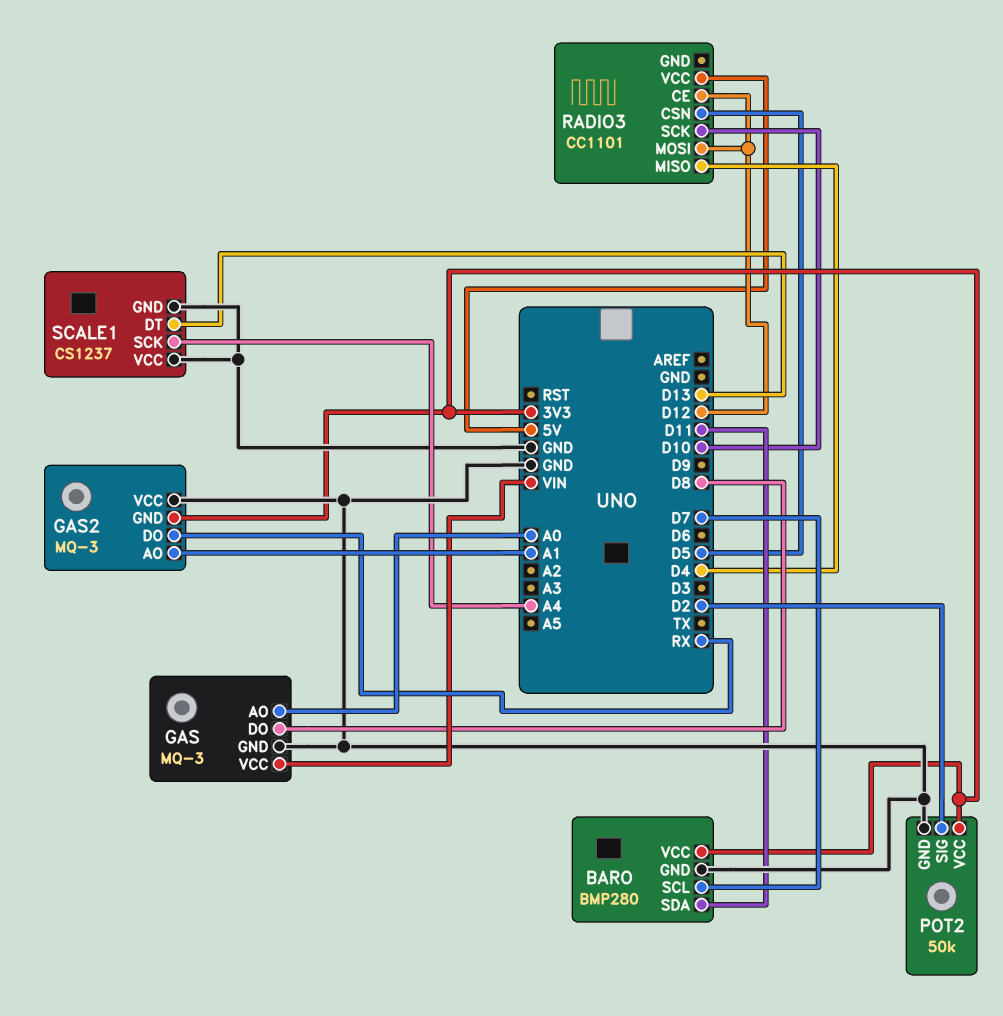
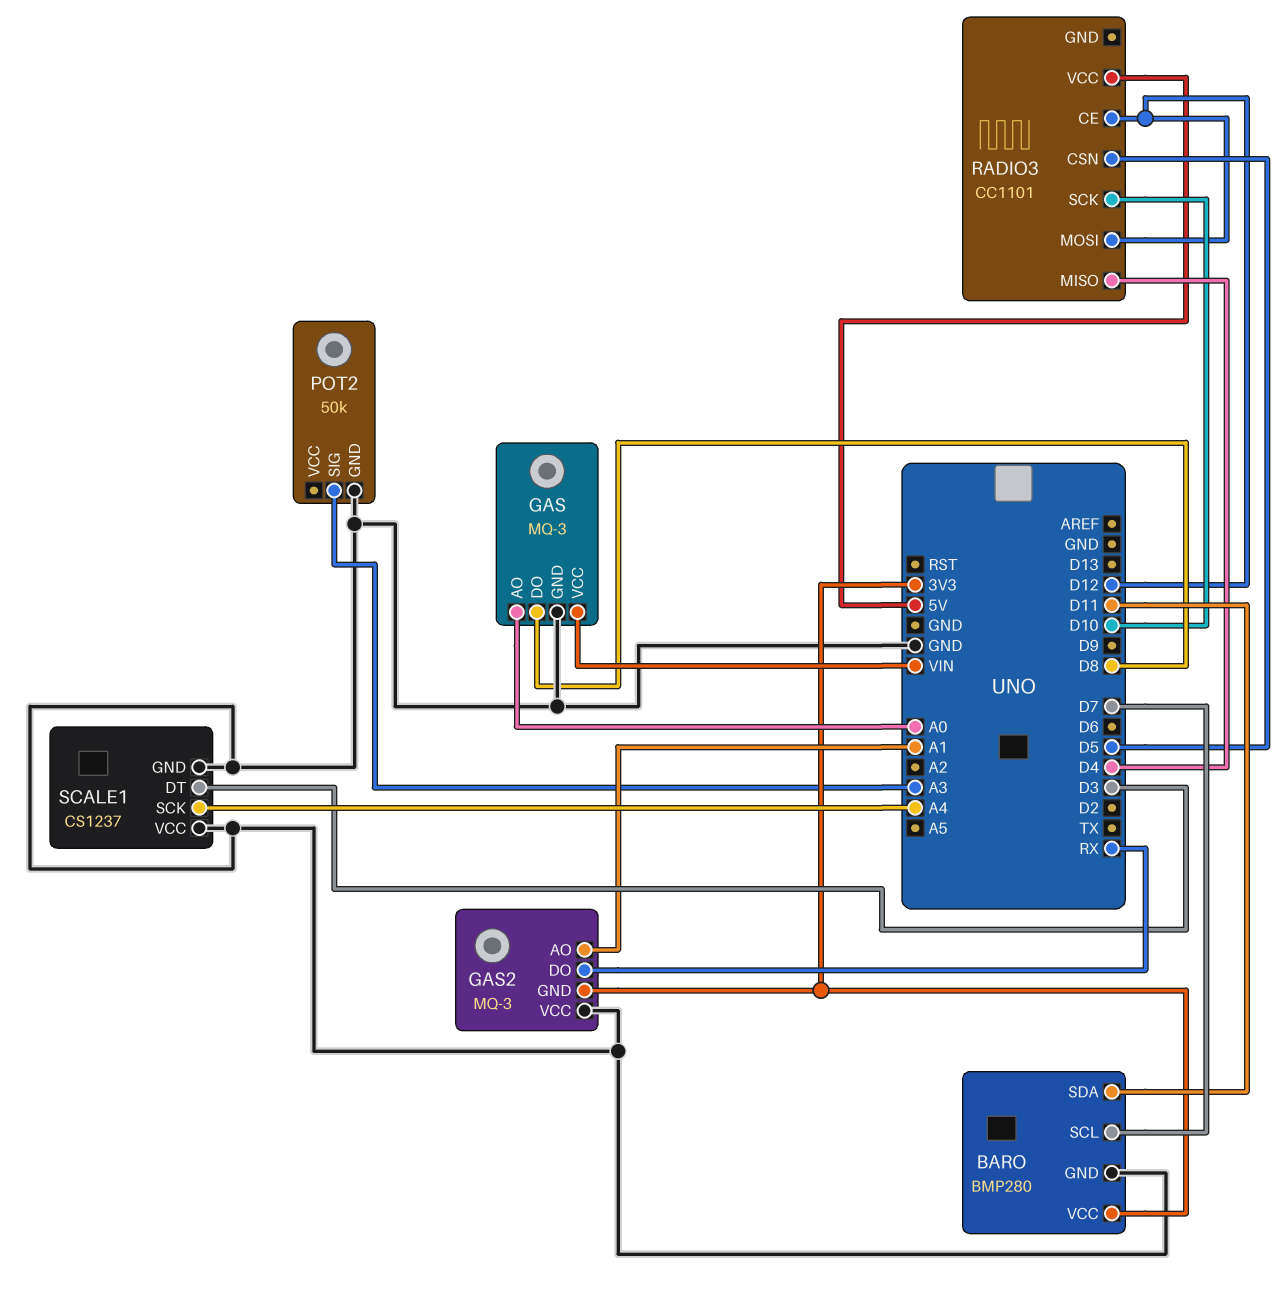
POT2 pin SIG: D2 -> A3
POT2 pin VCC: 3V3 -> none
SCALE1 pin DT: D13 -> D3

